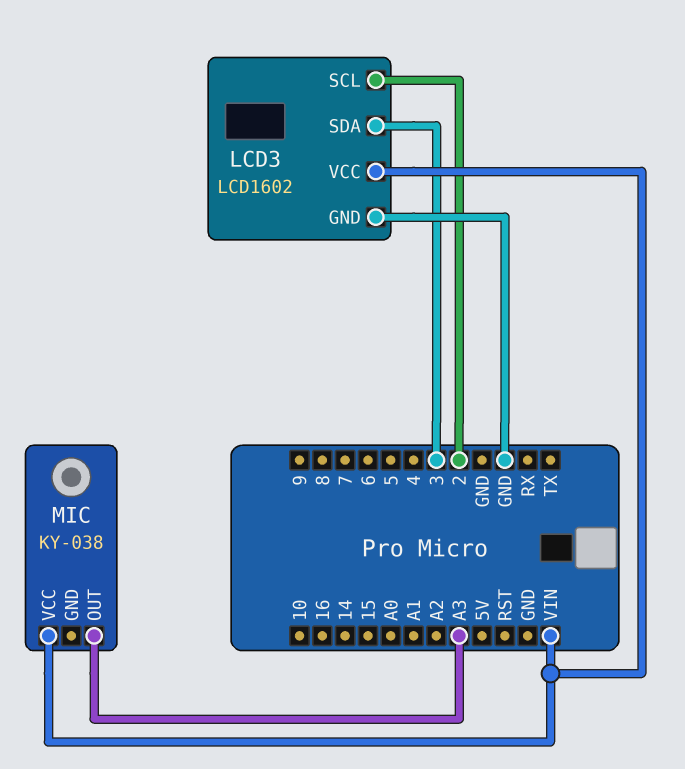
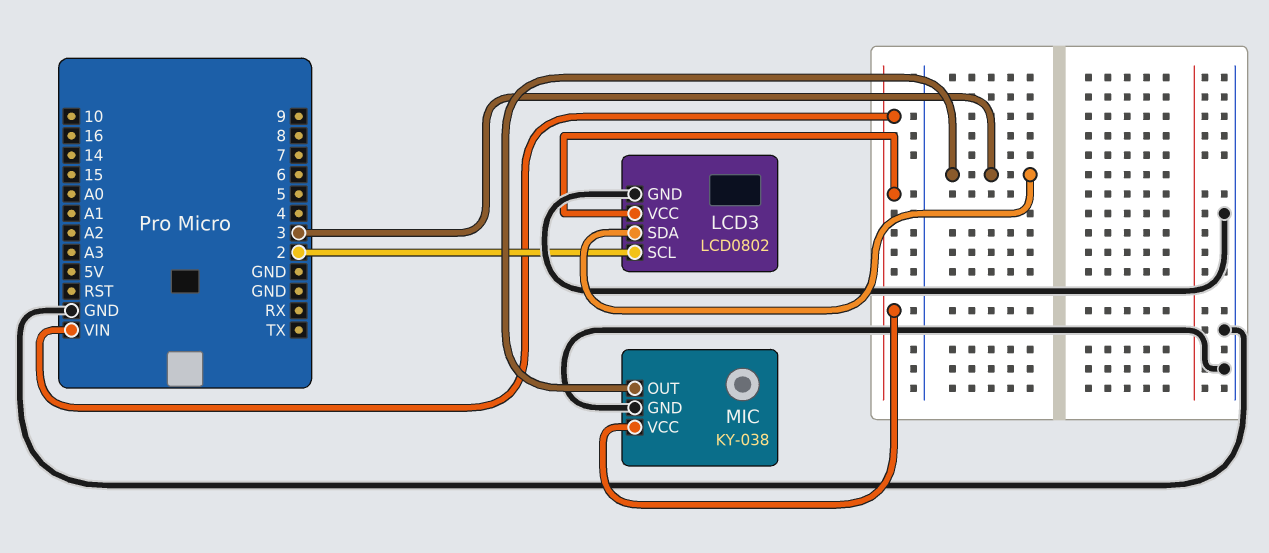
LCD3: LCD1602 -> LCD0802
MIC pin GND: none -> GND
MIC pin OUT: A3 -> 3

